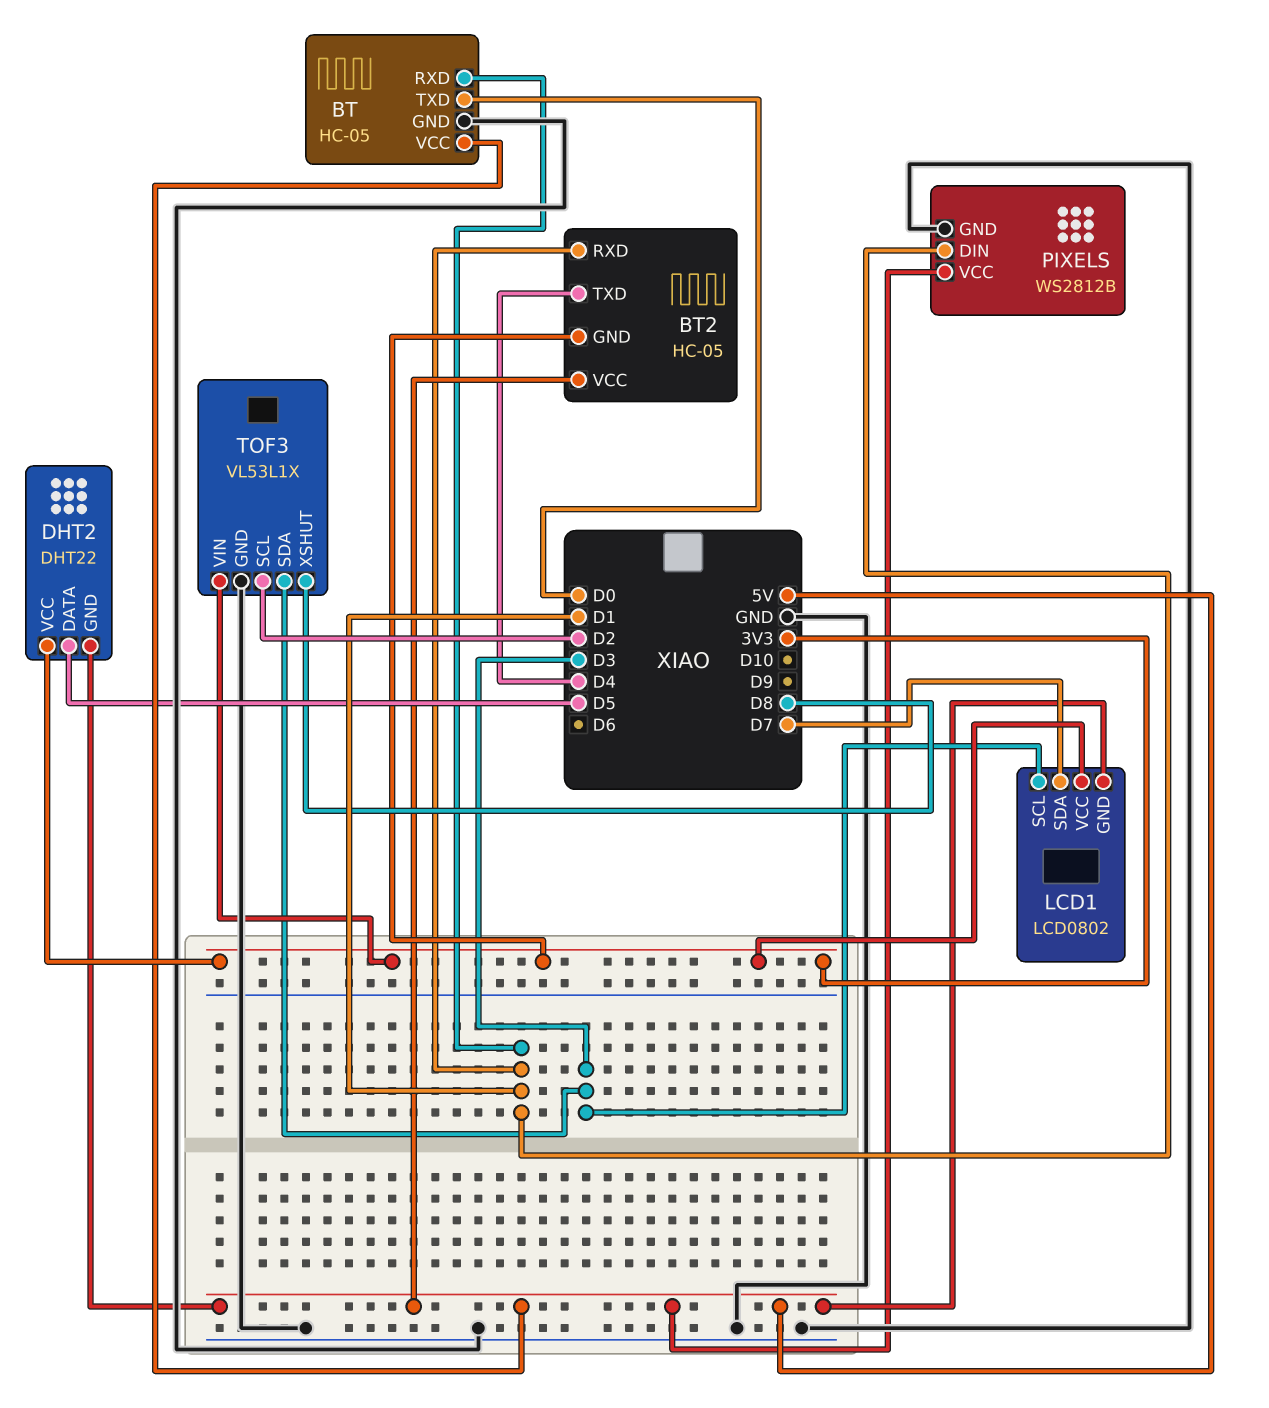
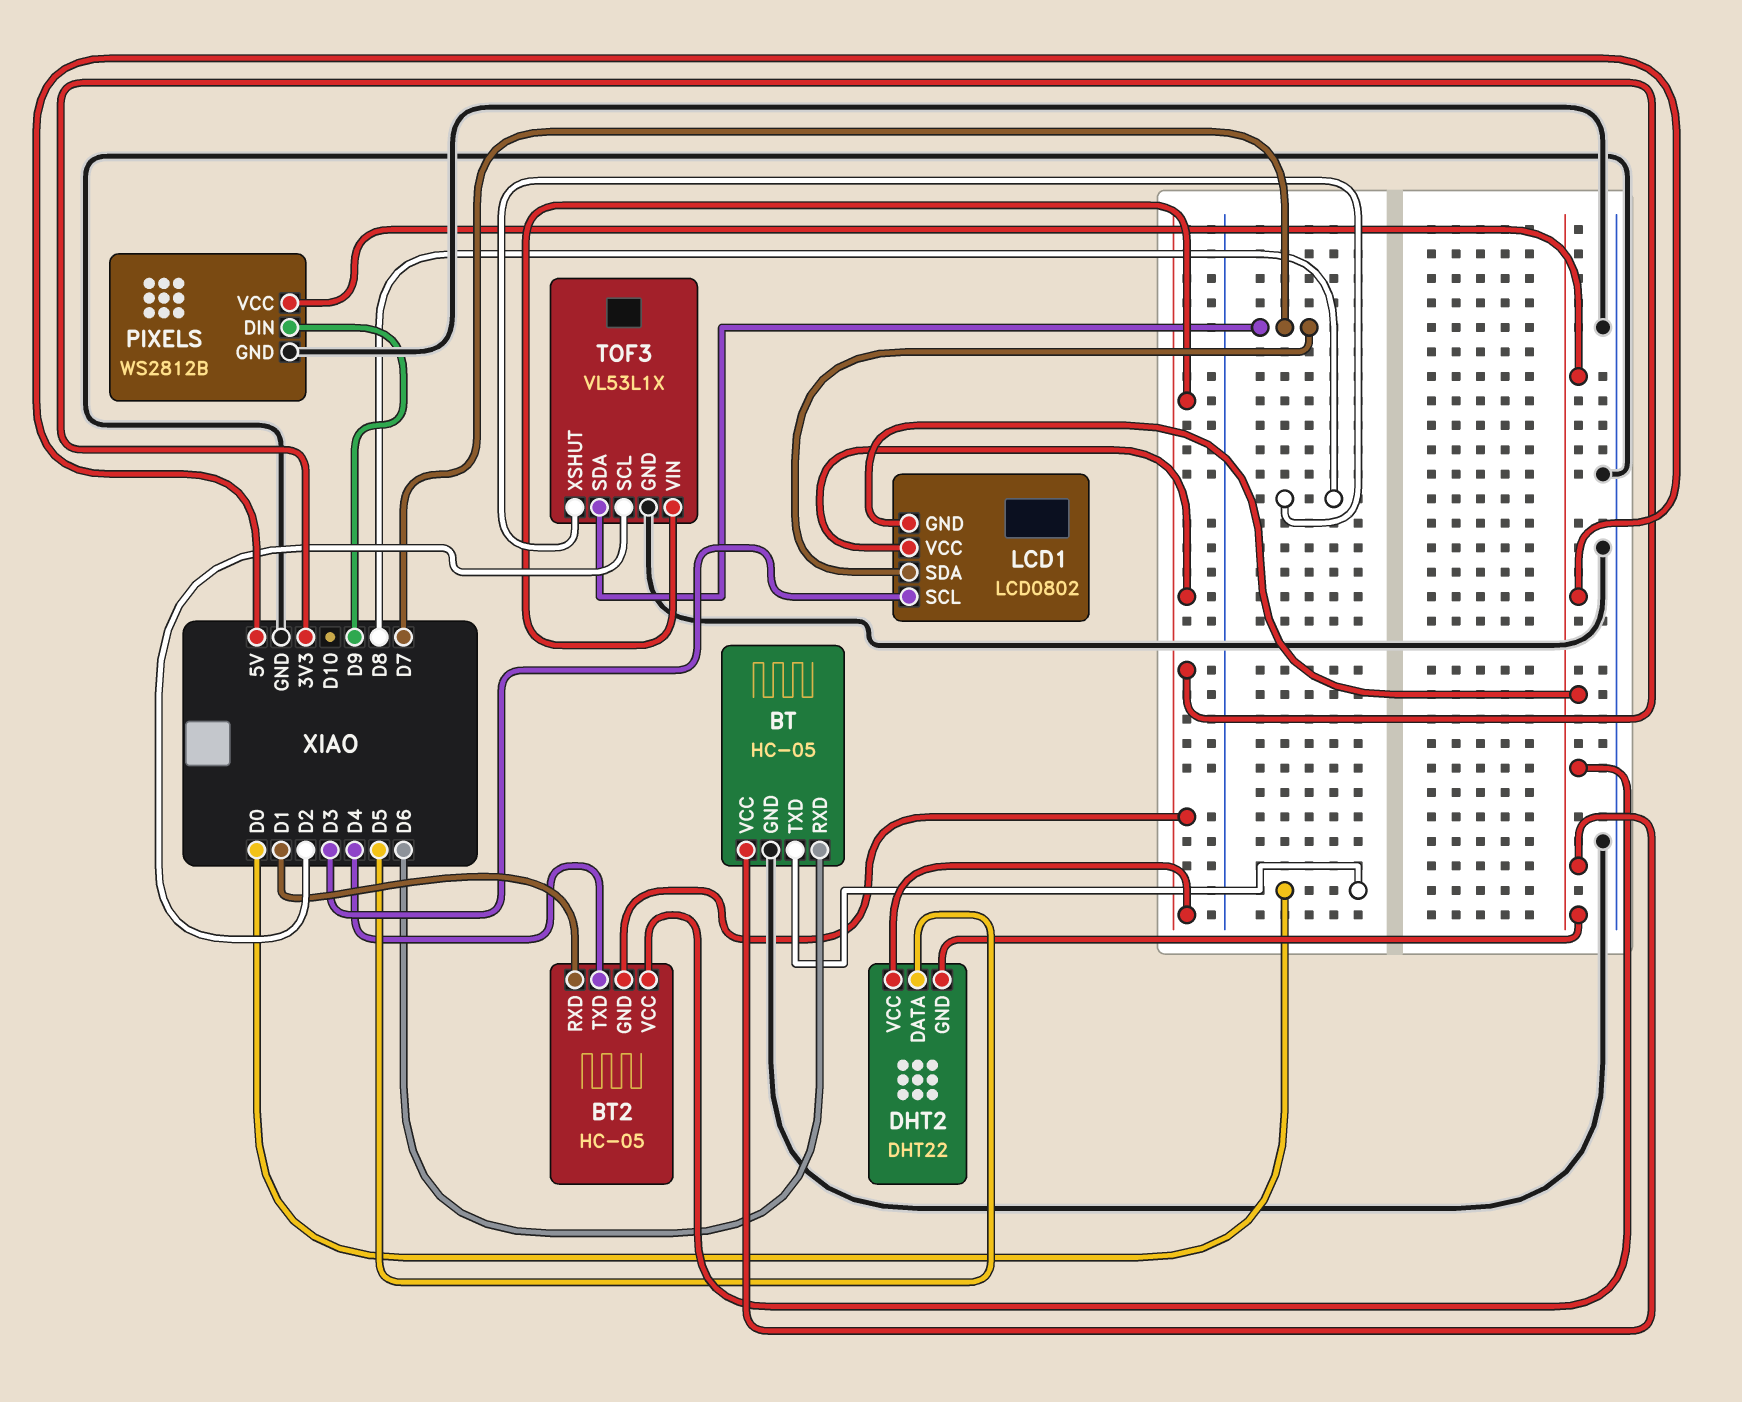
BT pin RXD: D1 -> D6
PIXELS pin DIN: D1 -> D9
TOF3 pin SDA: D3 -> D7

